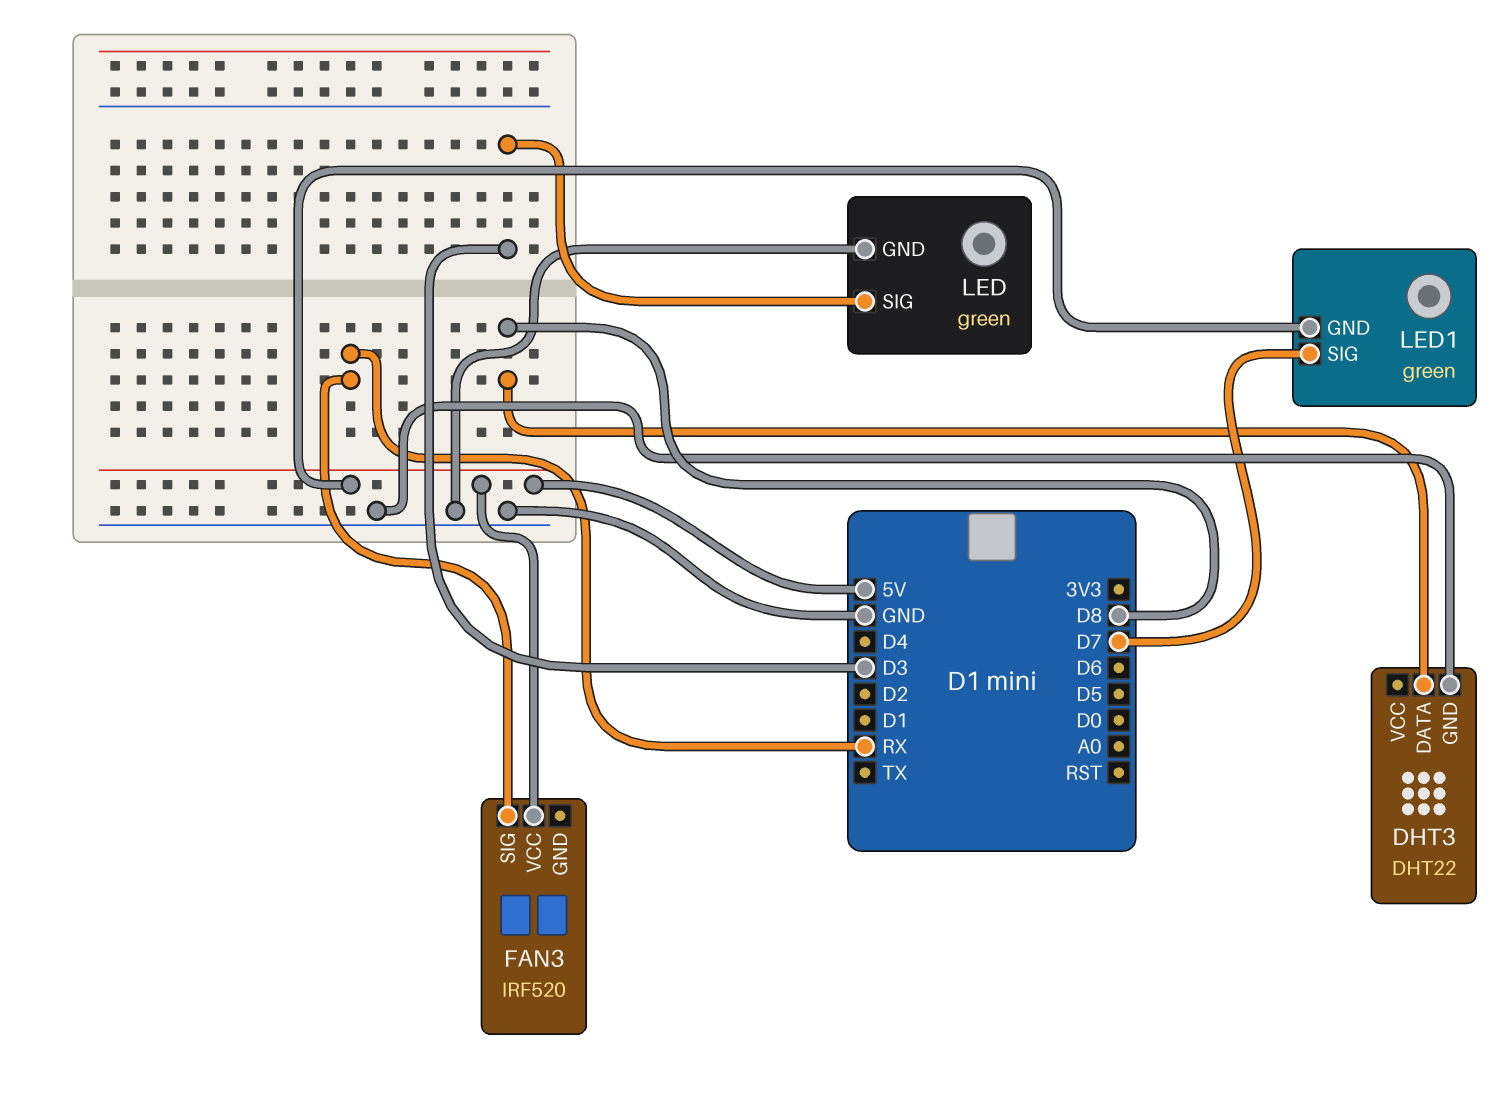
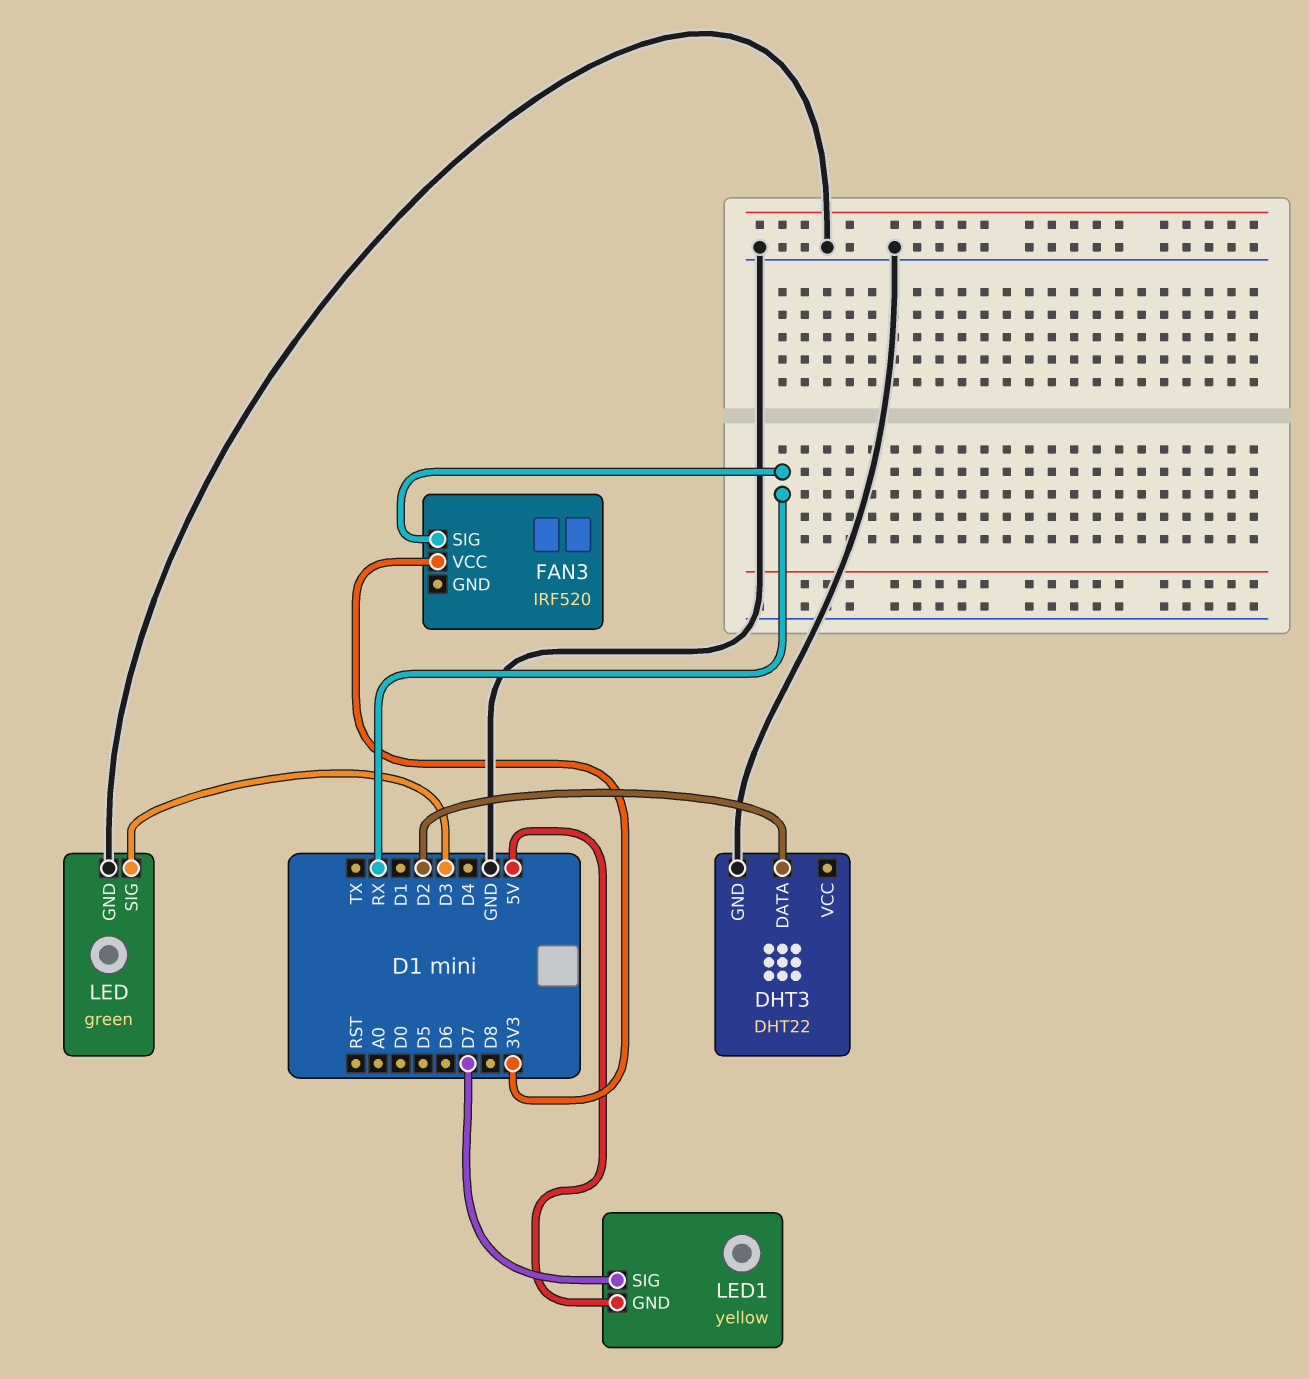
DHT3 pin DATA: D8 -> D2
FAN3 pin VCC: 5V -> 3V3
LED1: green -> yellow

